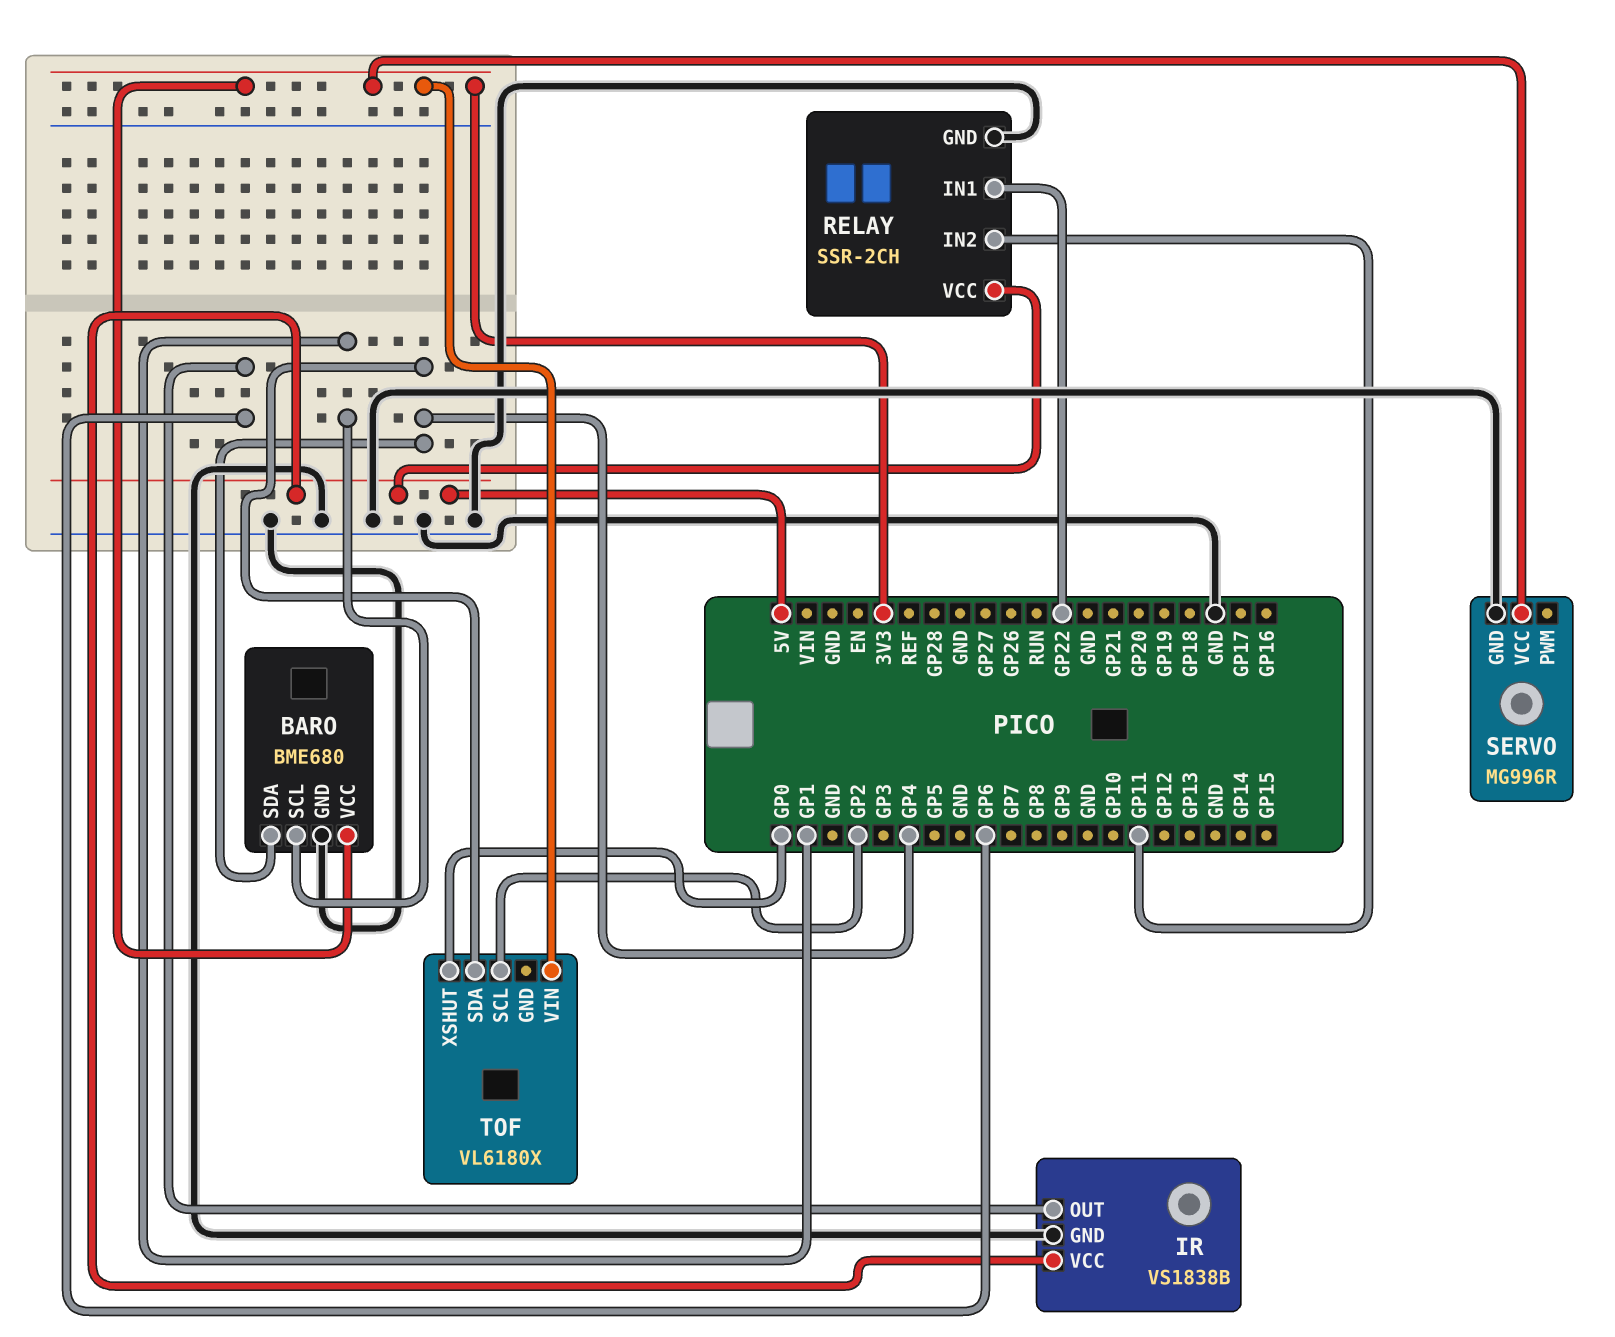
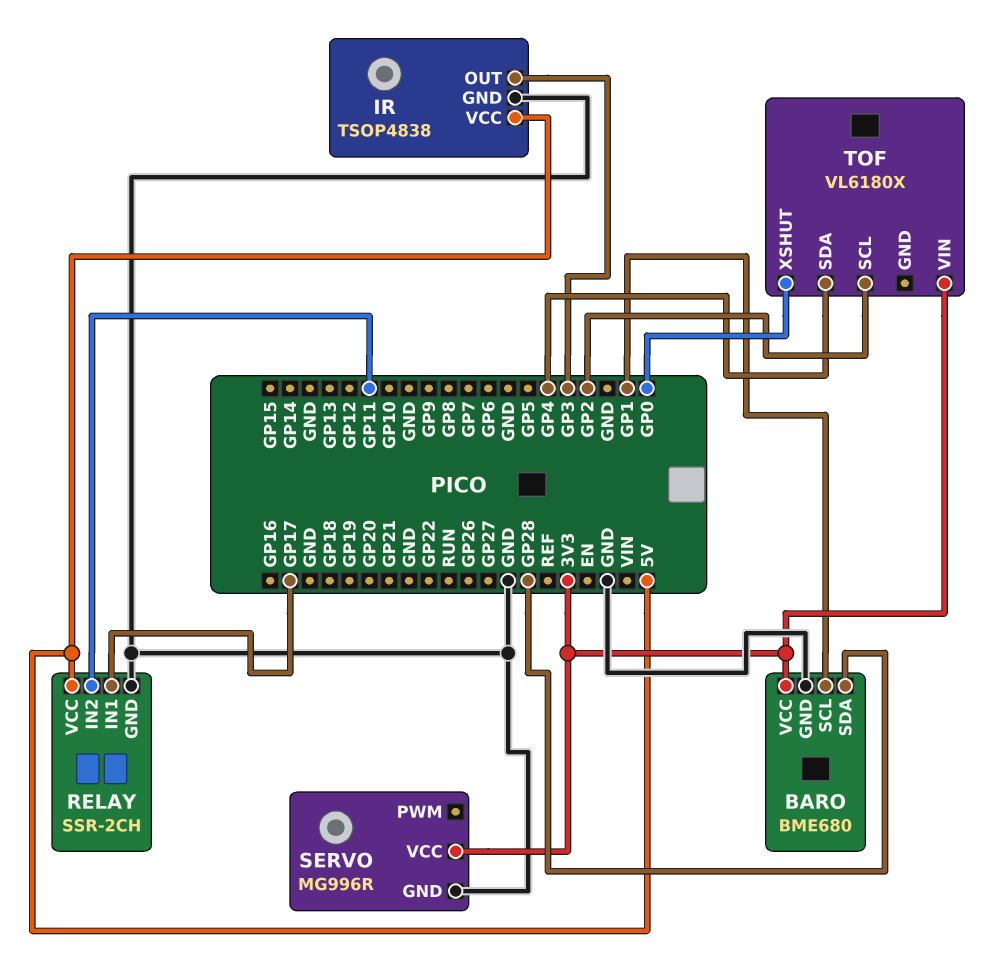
BARO pin SDA: GP4 -> GP28
IR: VS1838B -> TSOP4838
IR pin OUT: GP6 -> GP3
RELAY pin IN1: GP22 -> GP17

